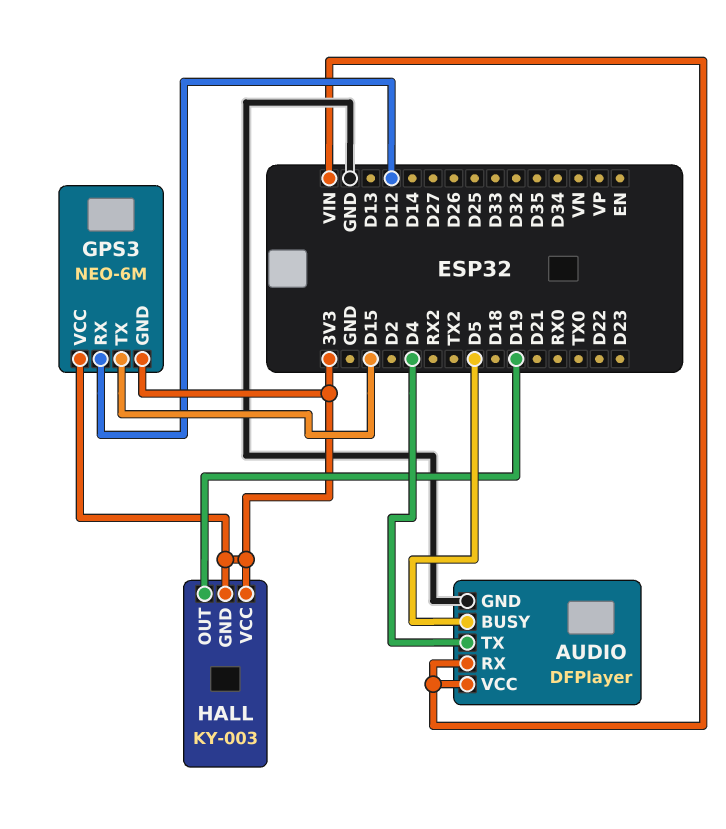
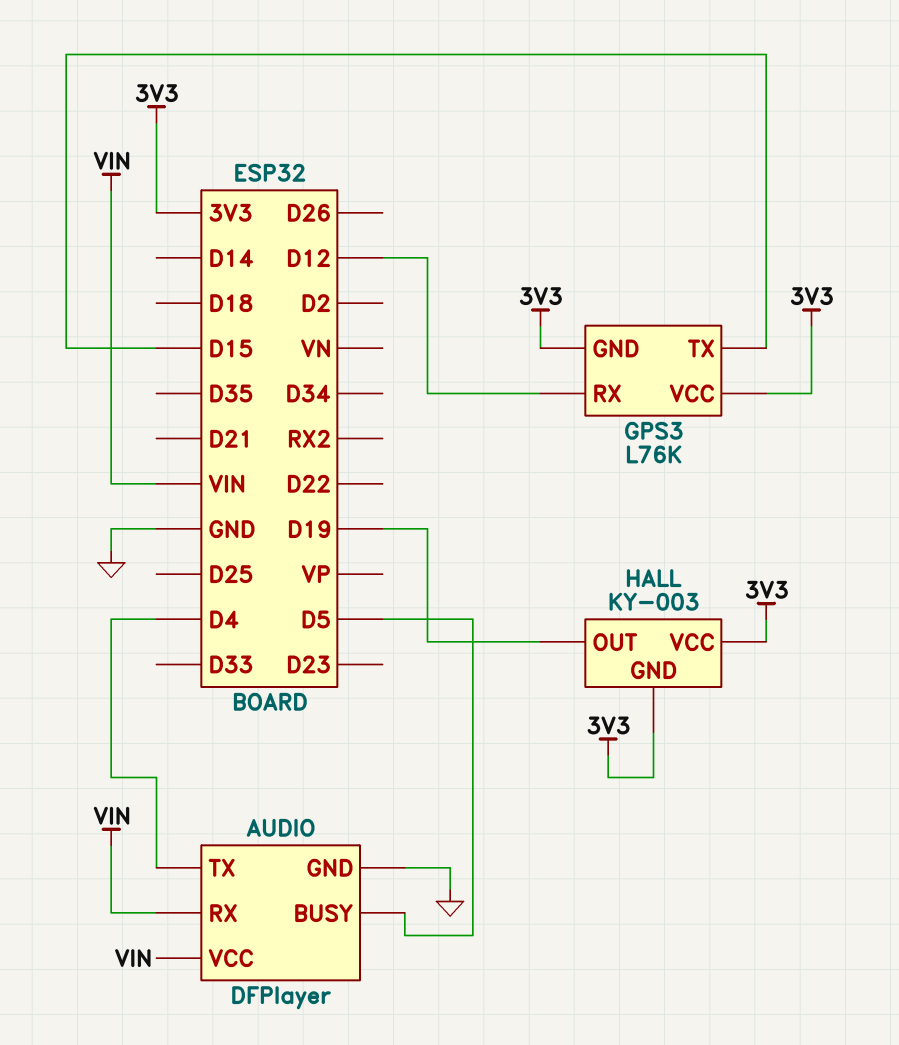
GPS3: NEO-6M -> L76K

